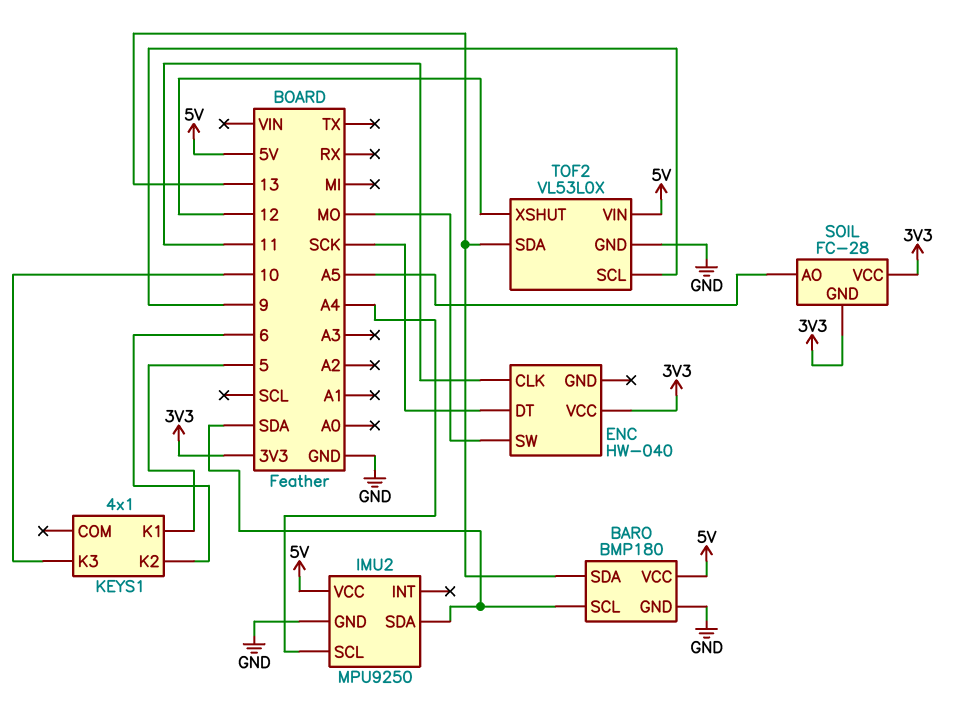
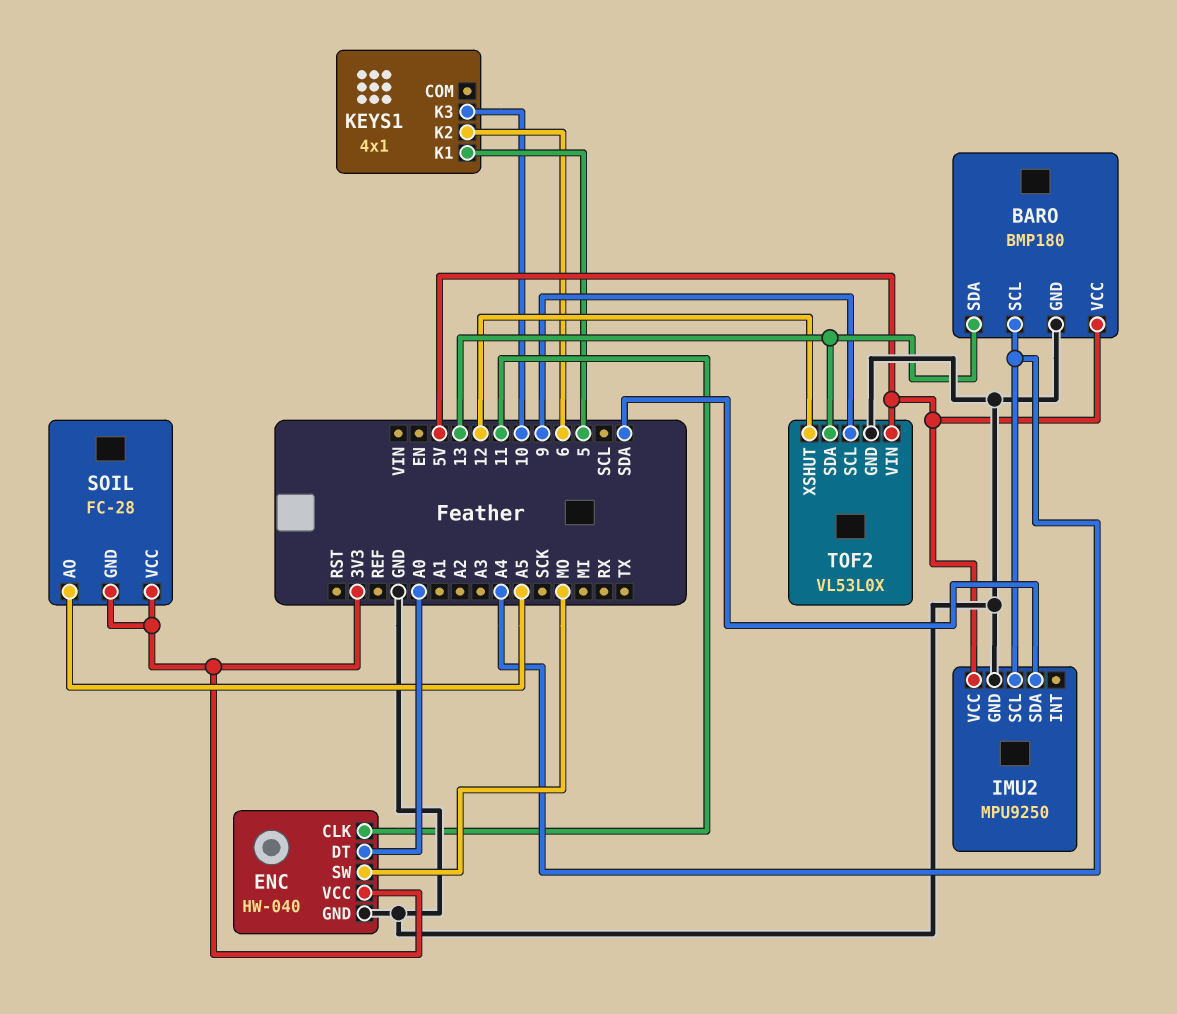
BARO pin SCL: SDA -> A4
ENC pin DT: SCK -> A0
ENC pin GND: none -> GND

